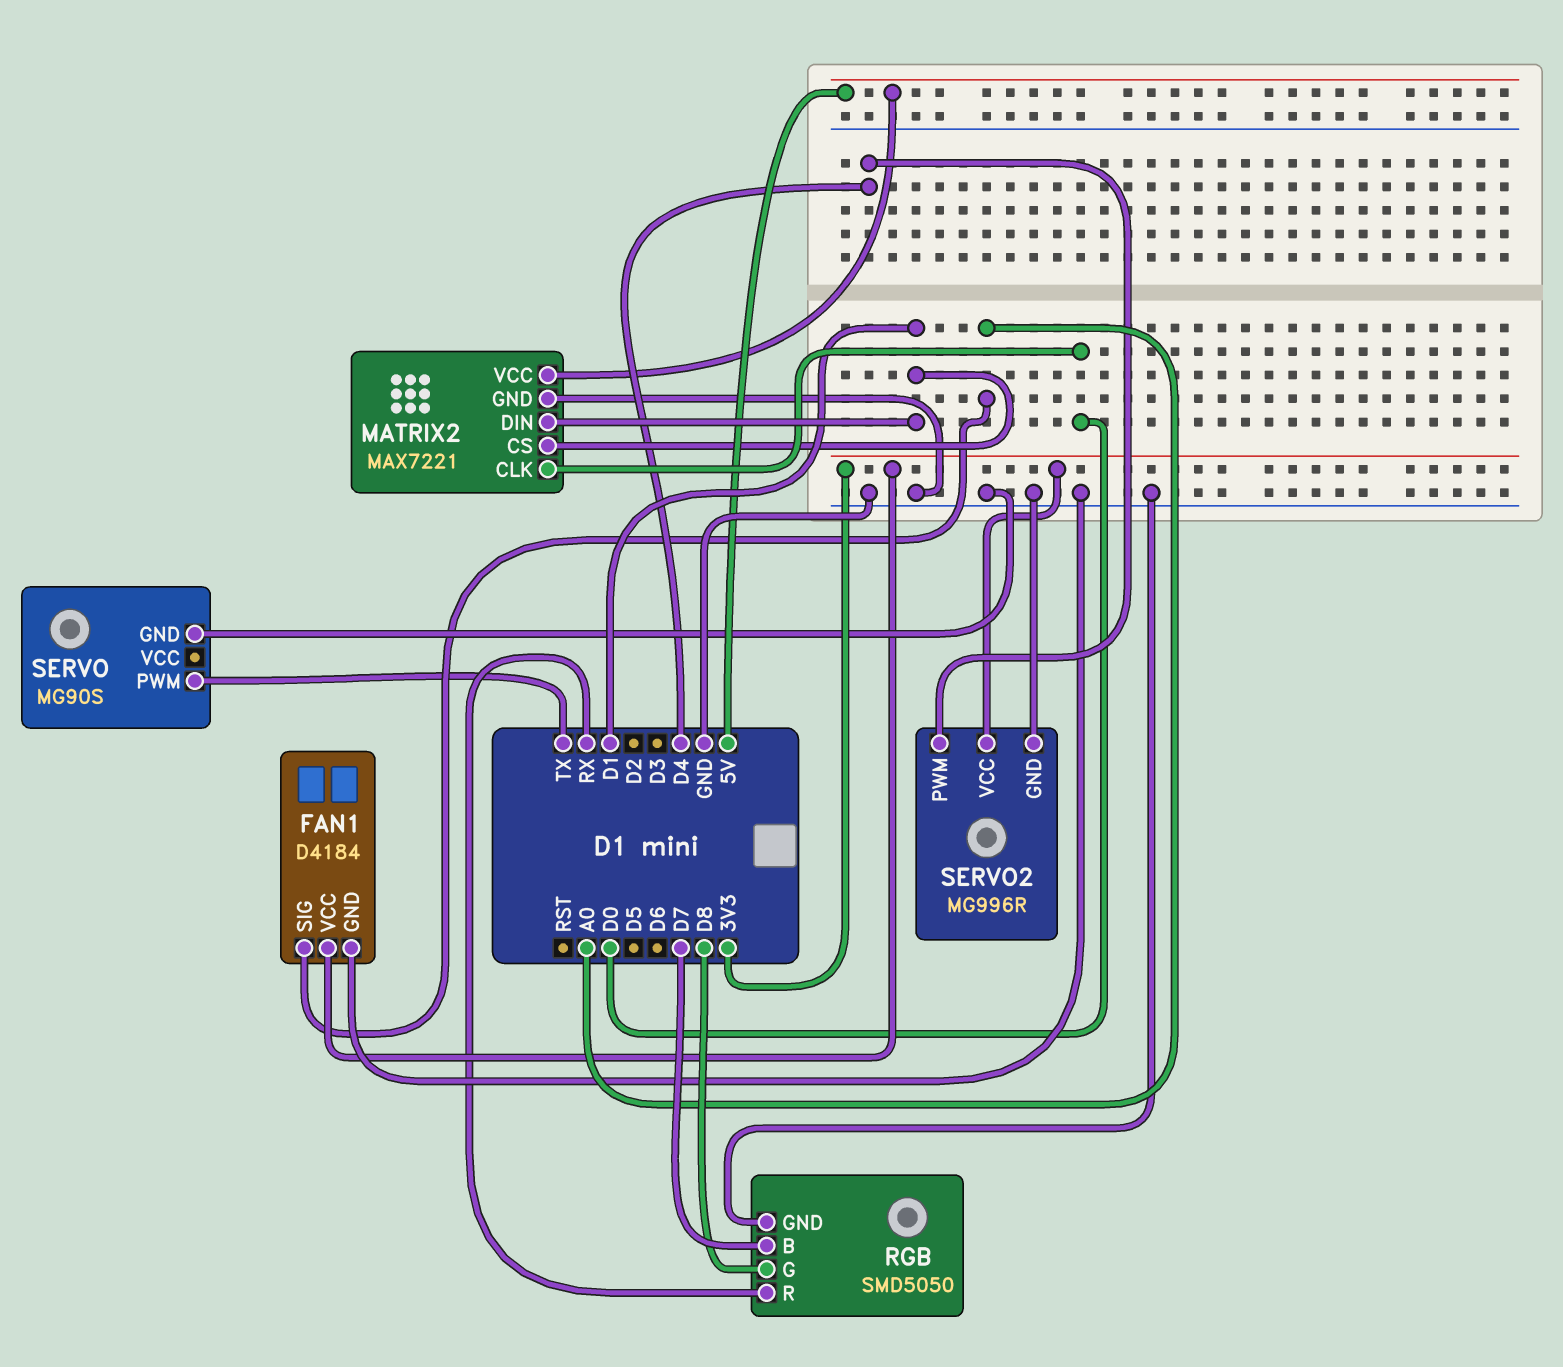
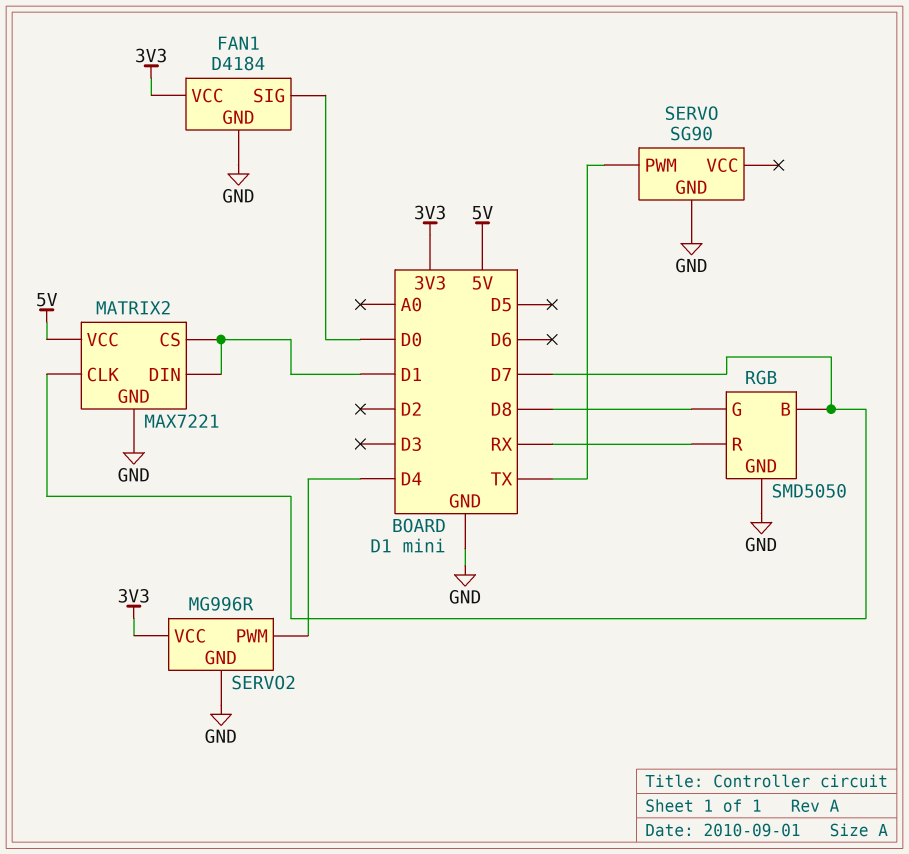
FAN1 pin SIG: A0 -> D0
MATRIX2 pin CLK: D0 -> D7
SERVO: MG90S -> SG90

